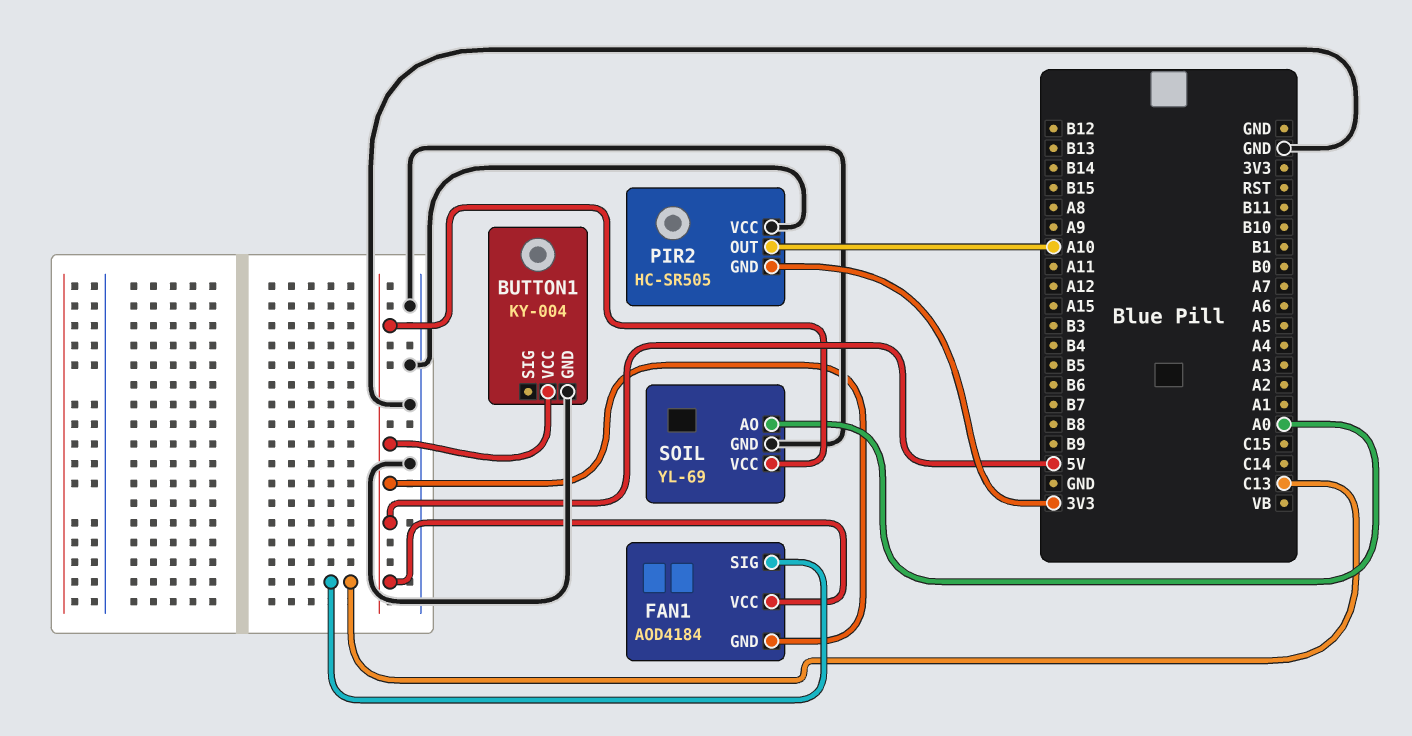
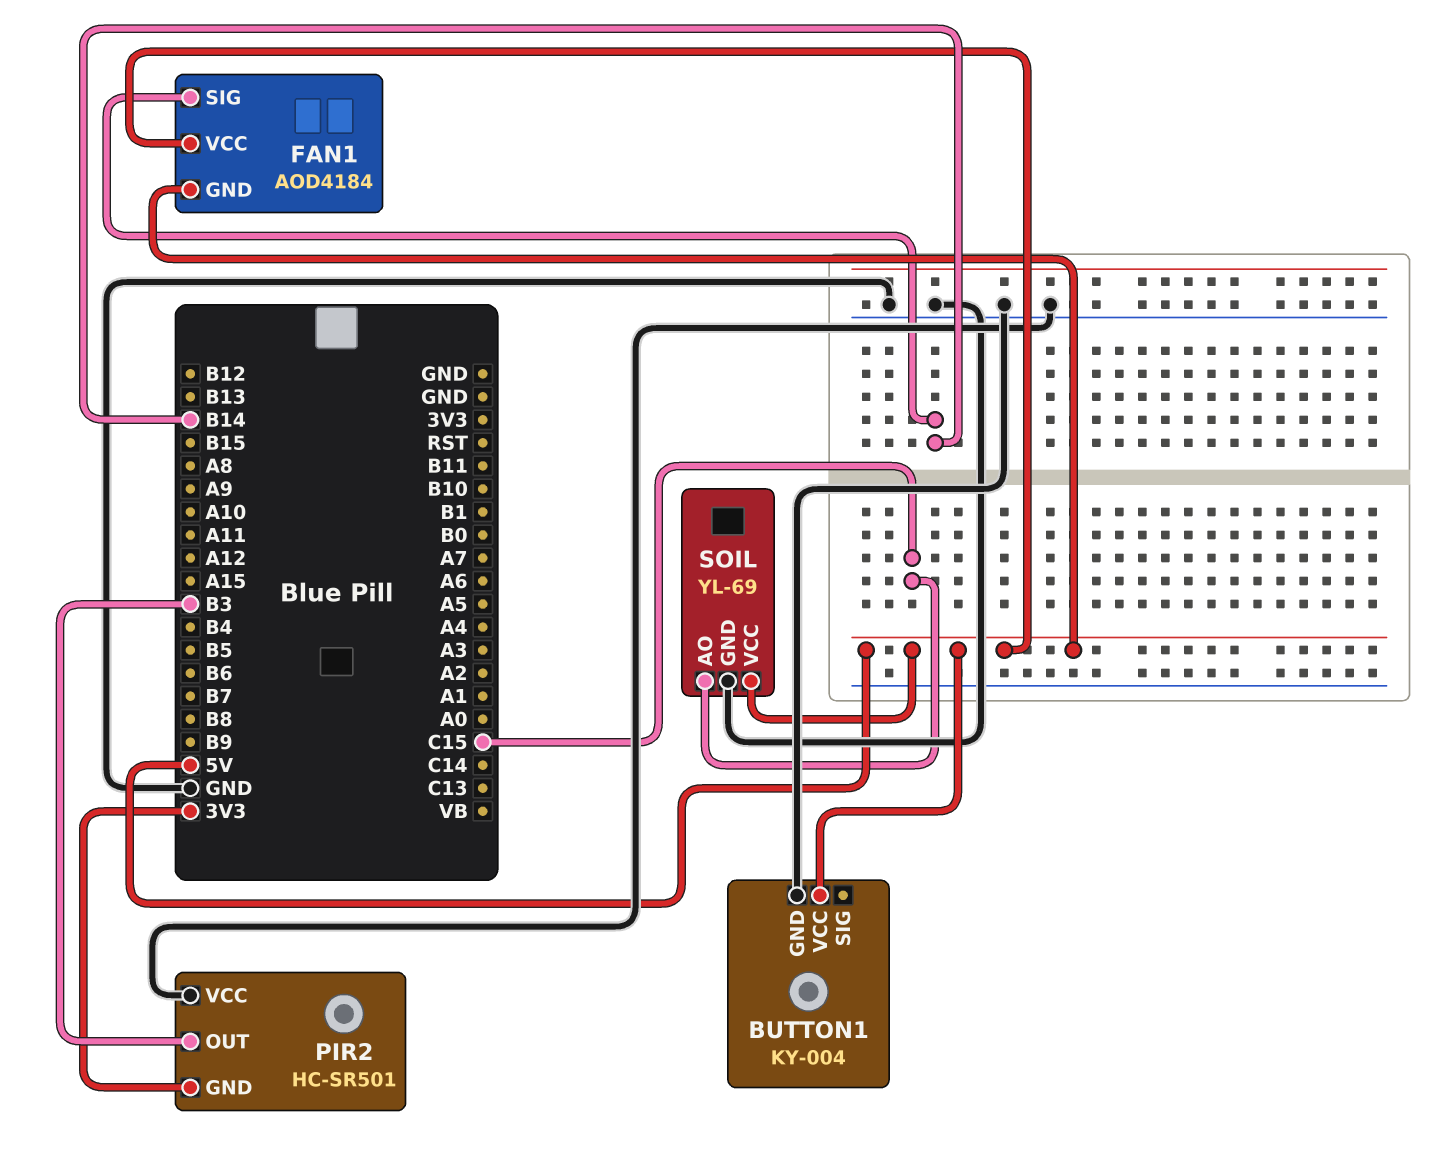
FAN1 pin SIG: C13 -> B14
PIR2: HC-SR505 -> HC-SR501
PIR2 pin OUT: A10 -> B3
SOIL pin AO: A0 -> C15

